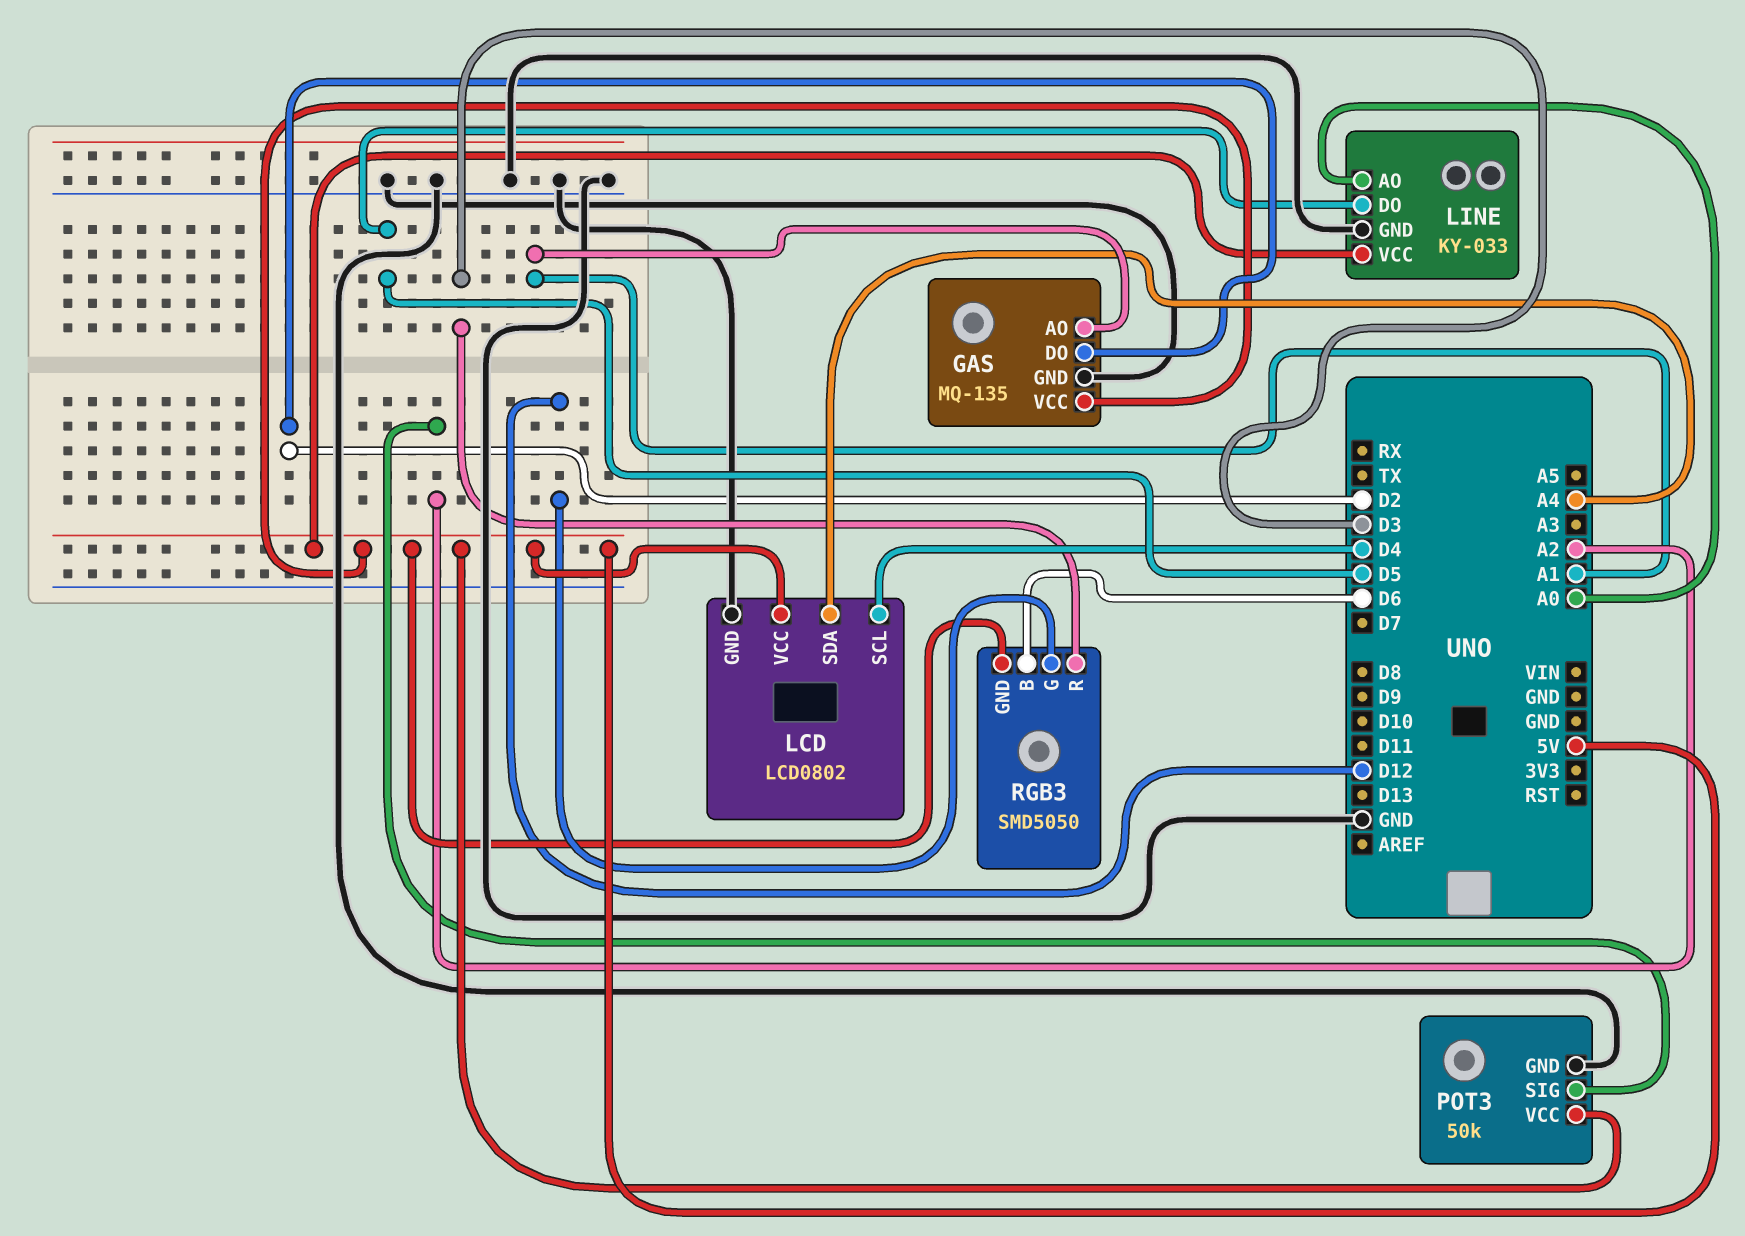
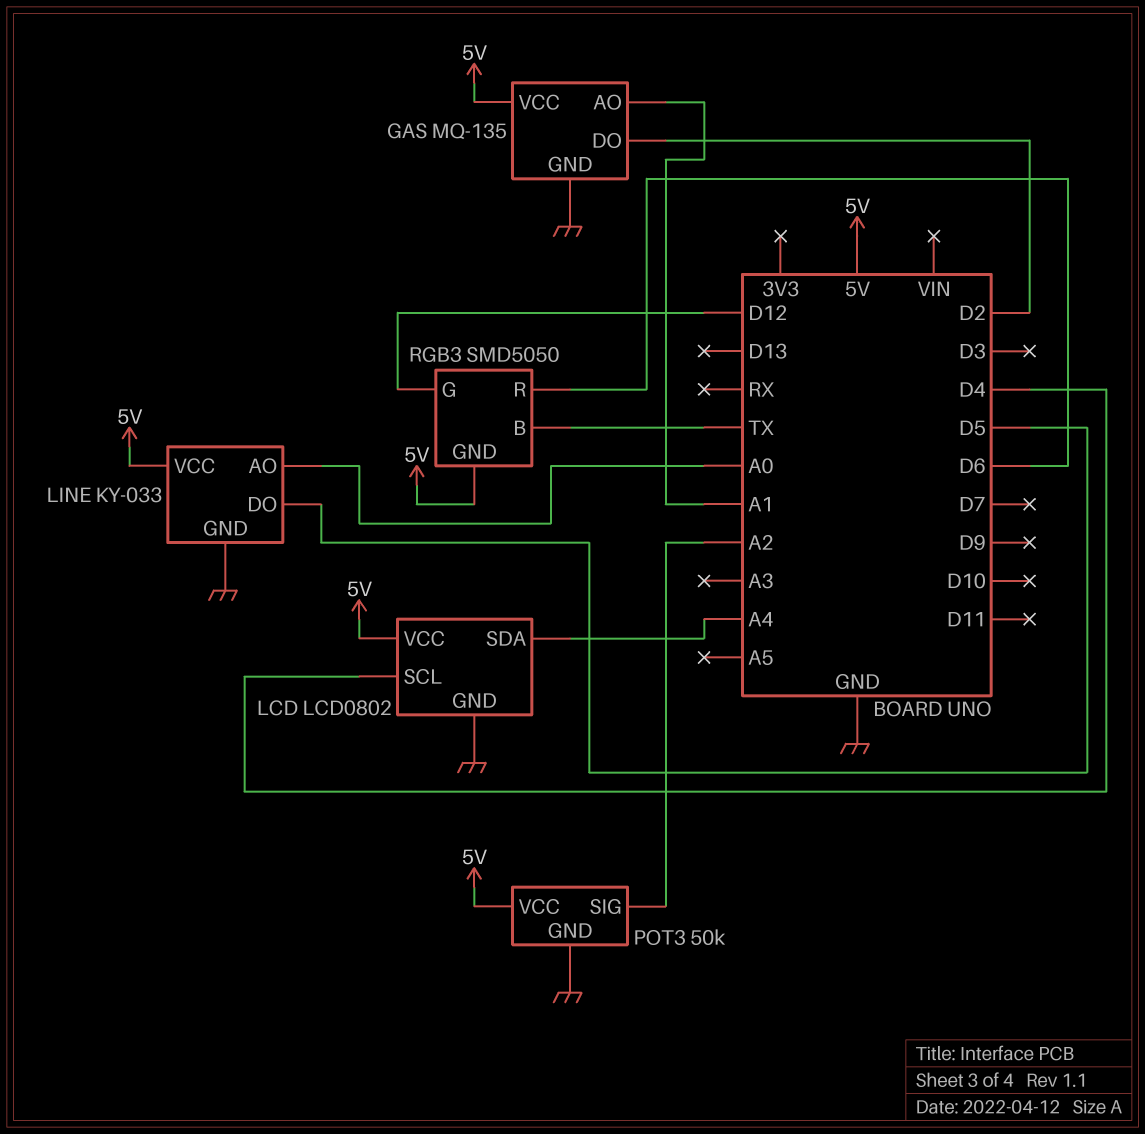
RGB3 pin B: D6 -> TX
RGB3 pin R: D3 -> D6

